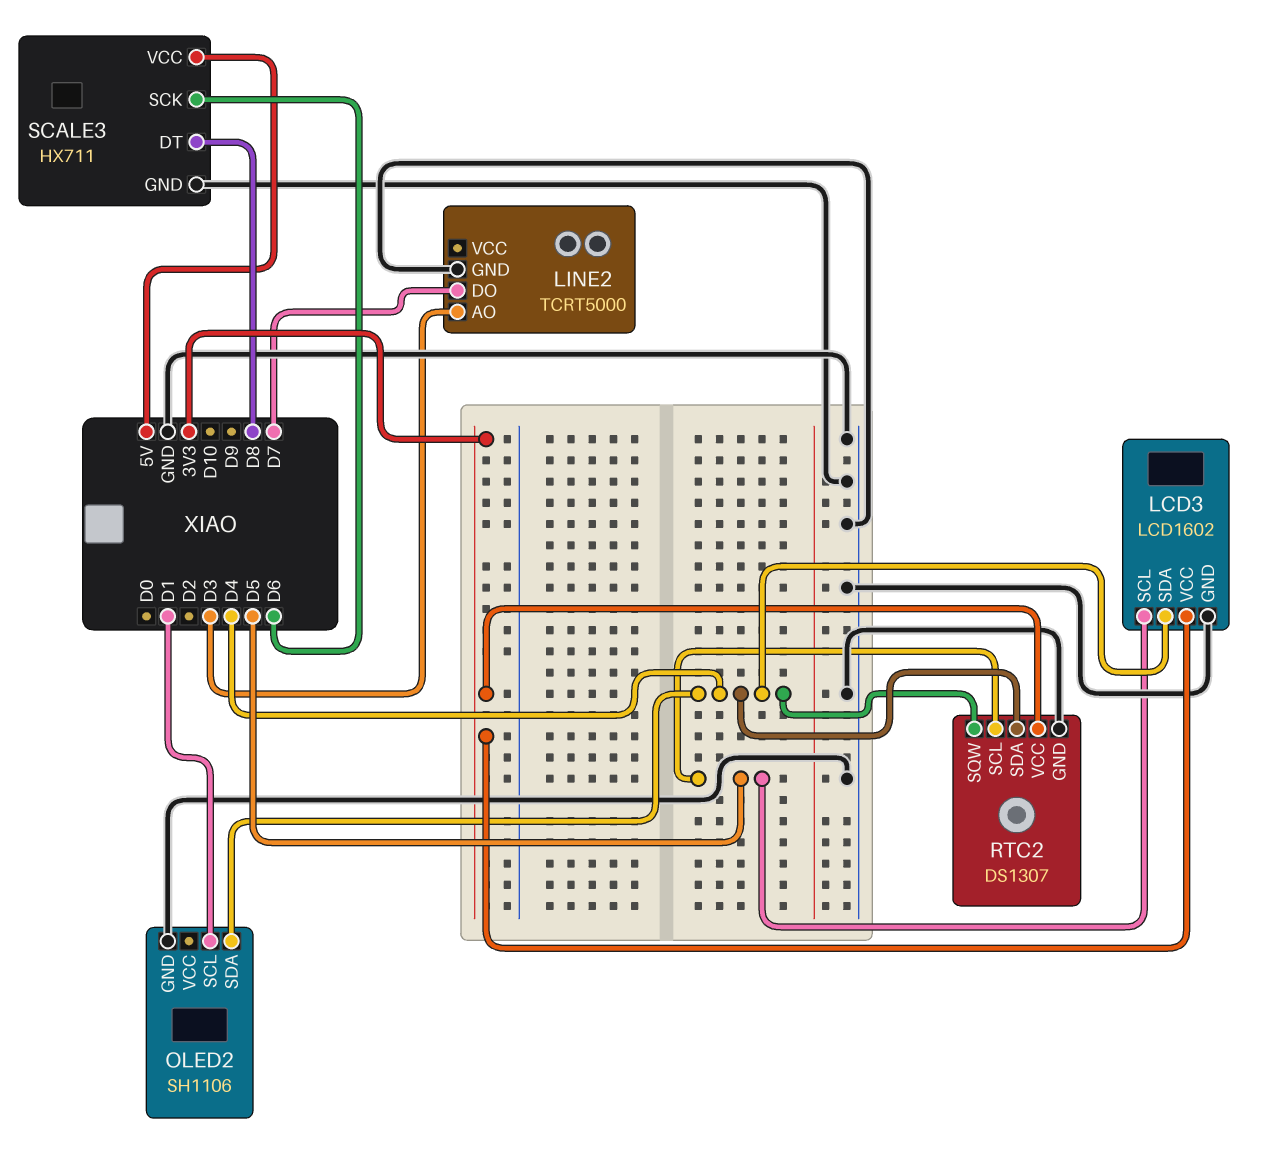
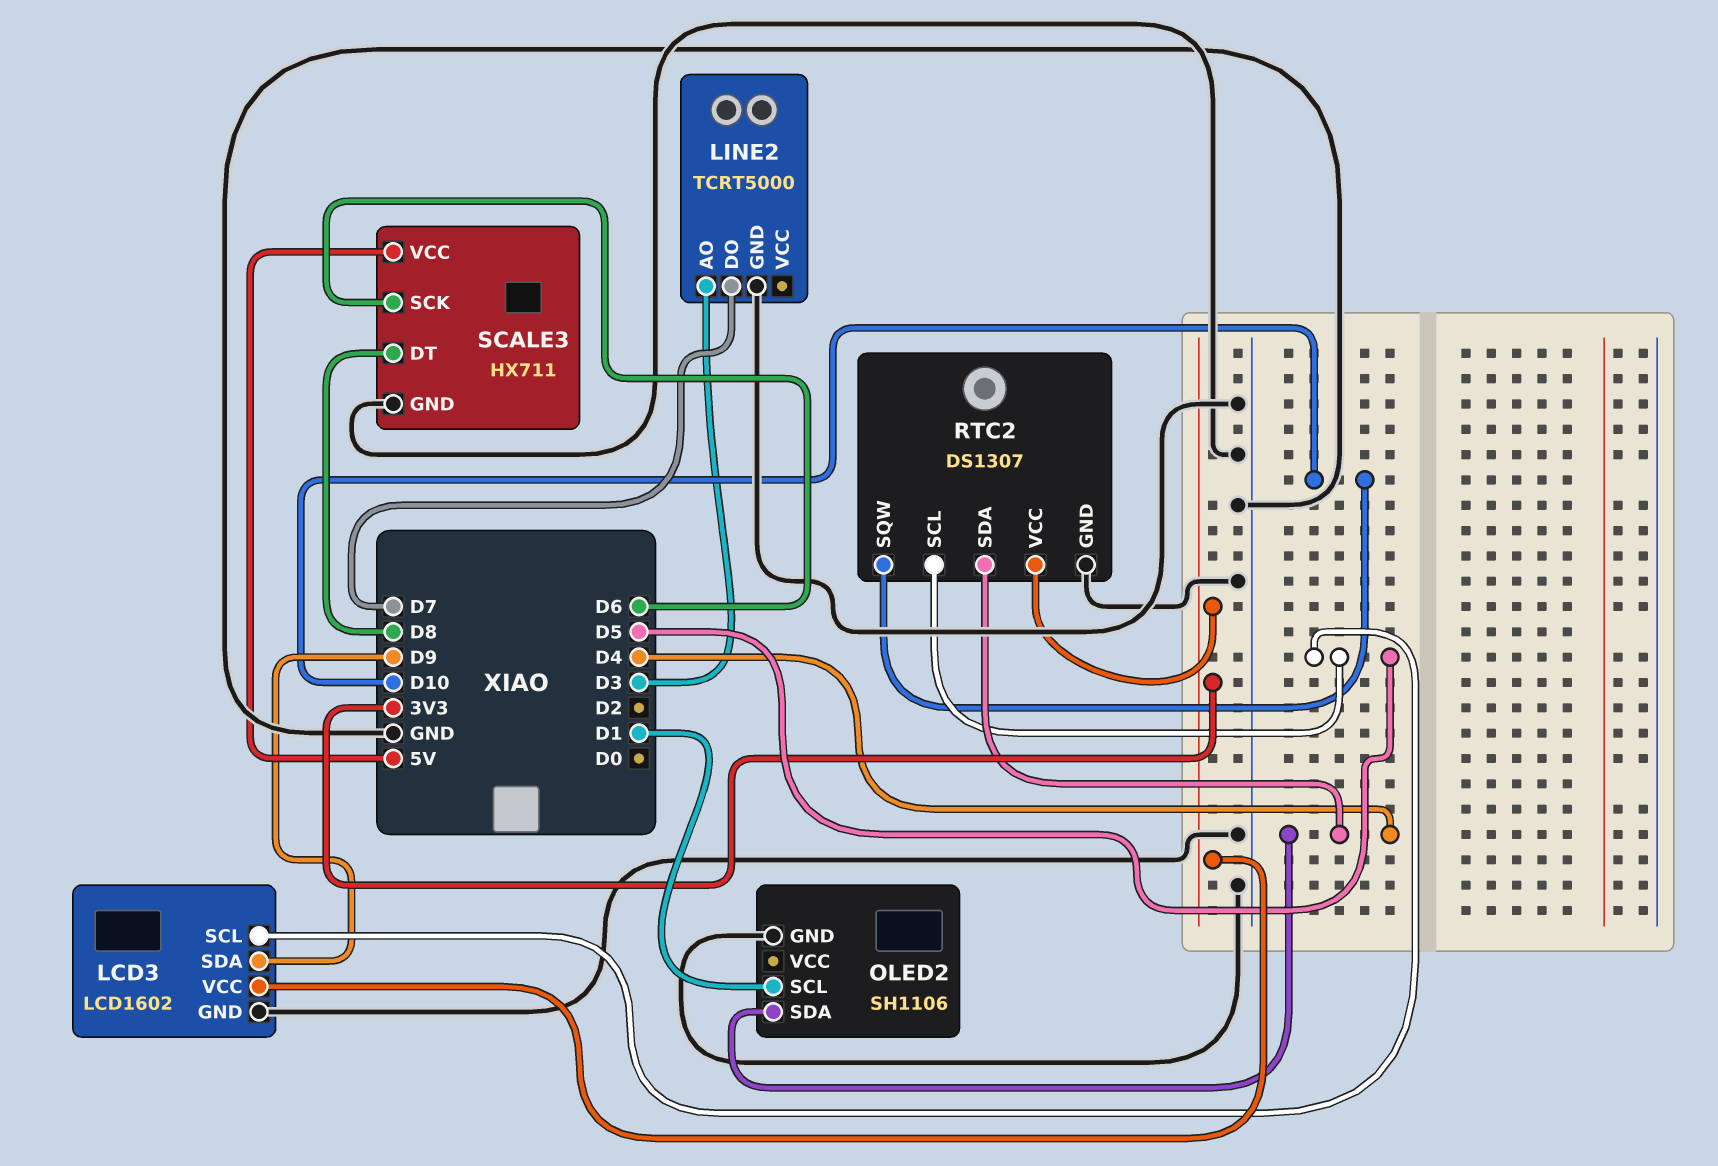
LCD3 pin SDA: D4 -> D9
RTC2 pin SQW: D4 -> D10

